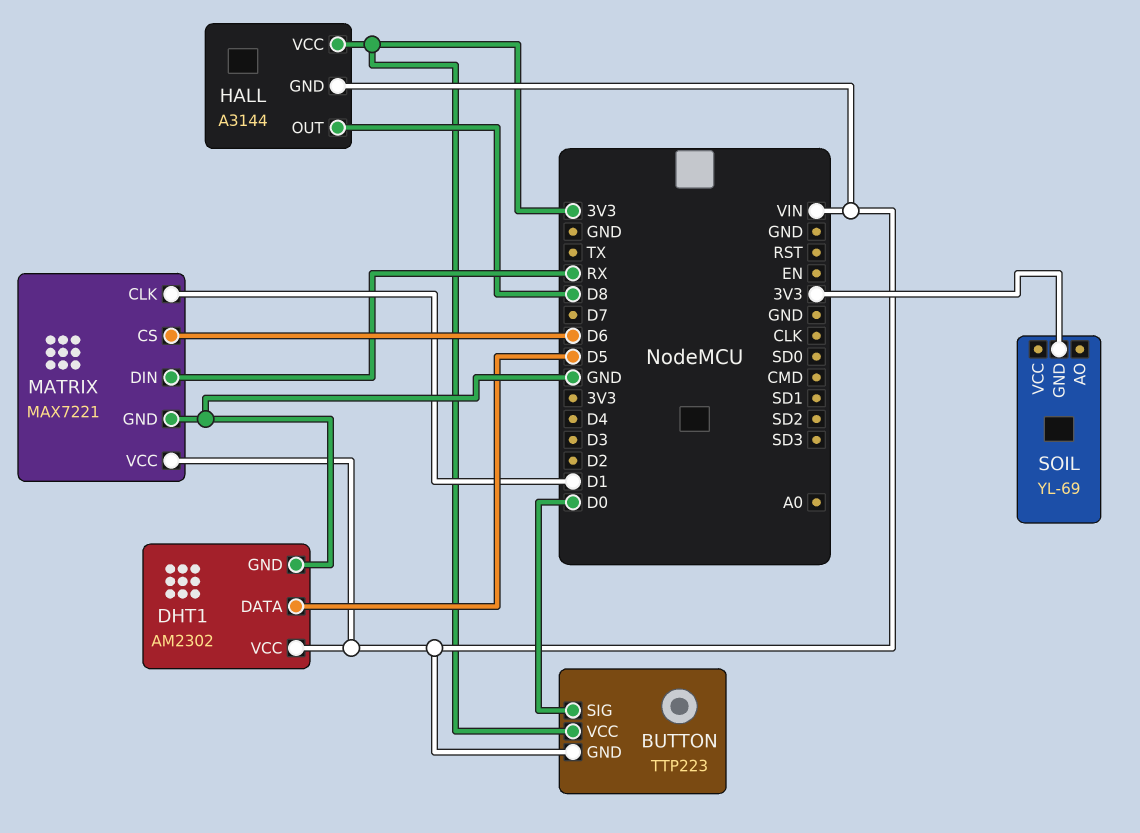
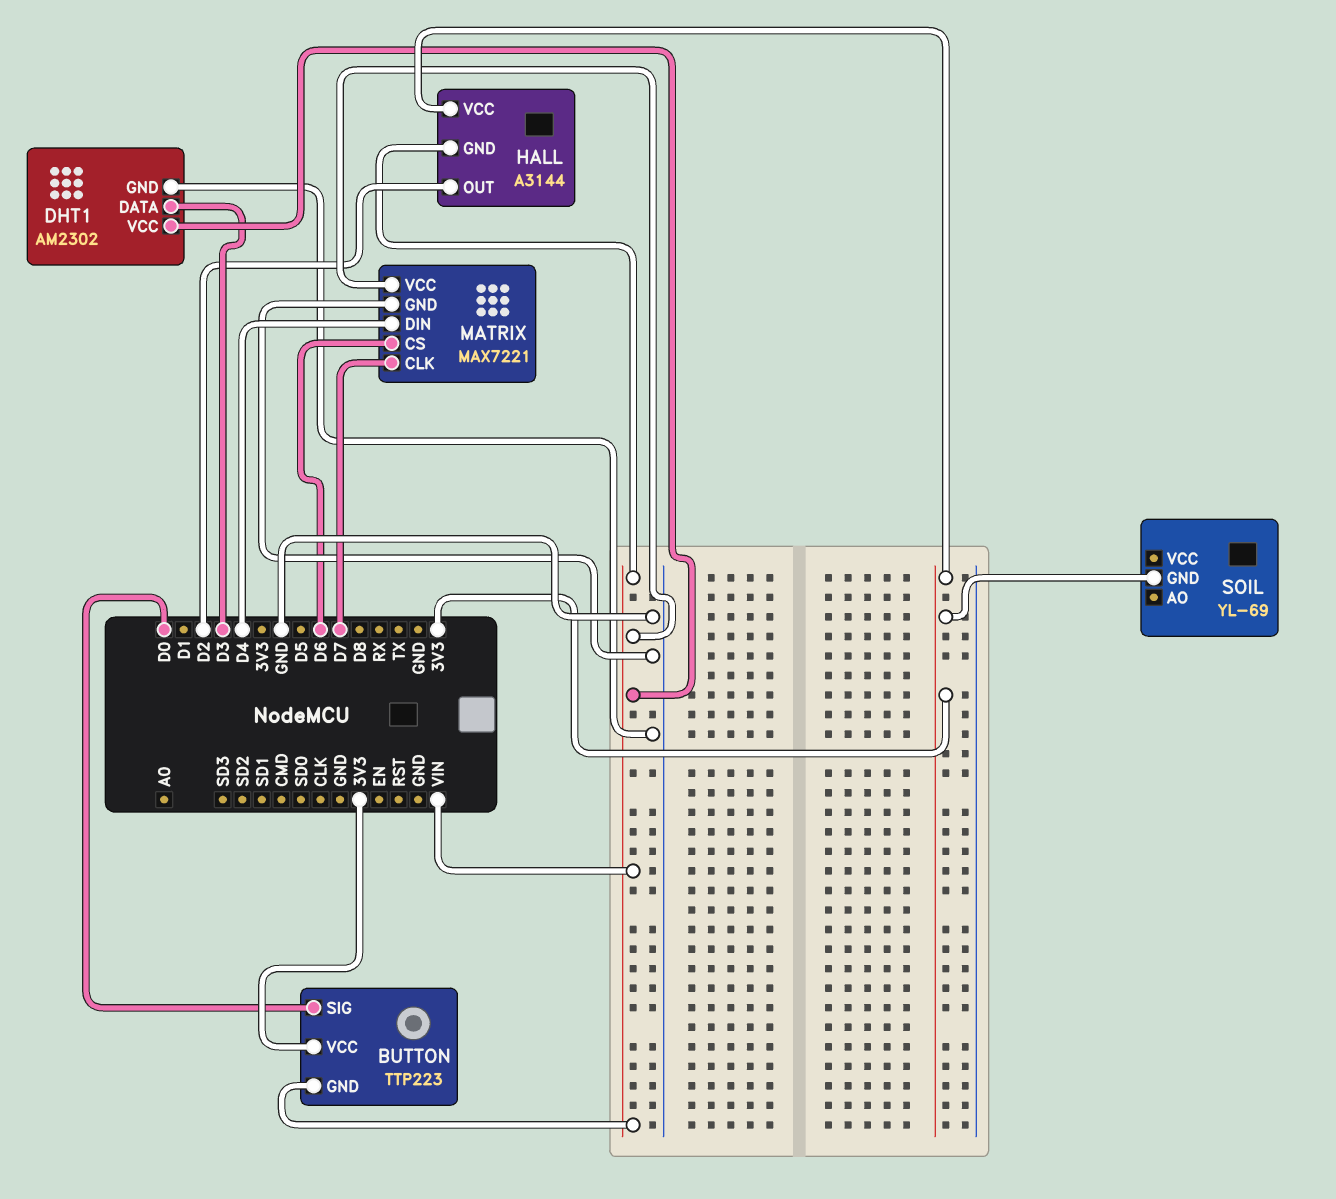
DHT1 pin DATA: D5 -> D3
HALL pin OUT: D8 -> D2
MATRIX pin CLK: D1 -> D7
MATRIX pin DIN: RX -> D4

